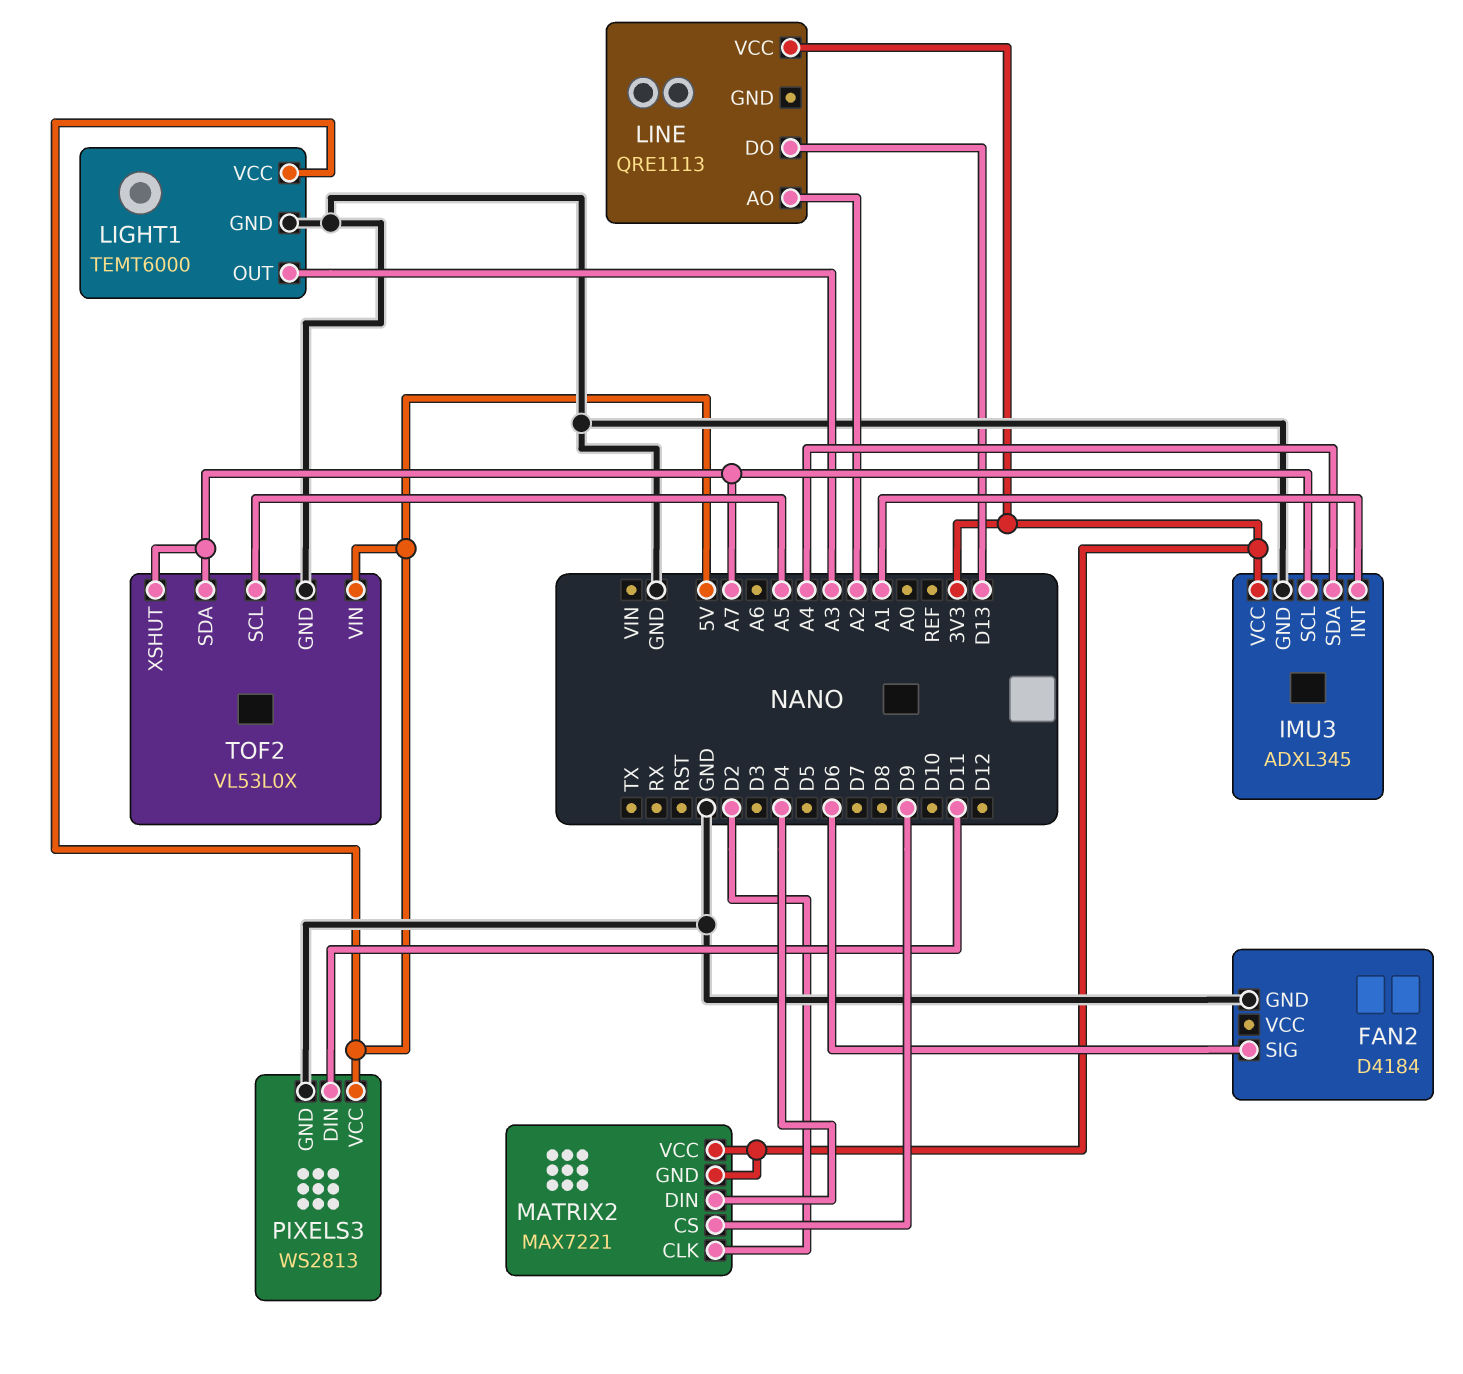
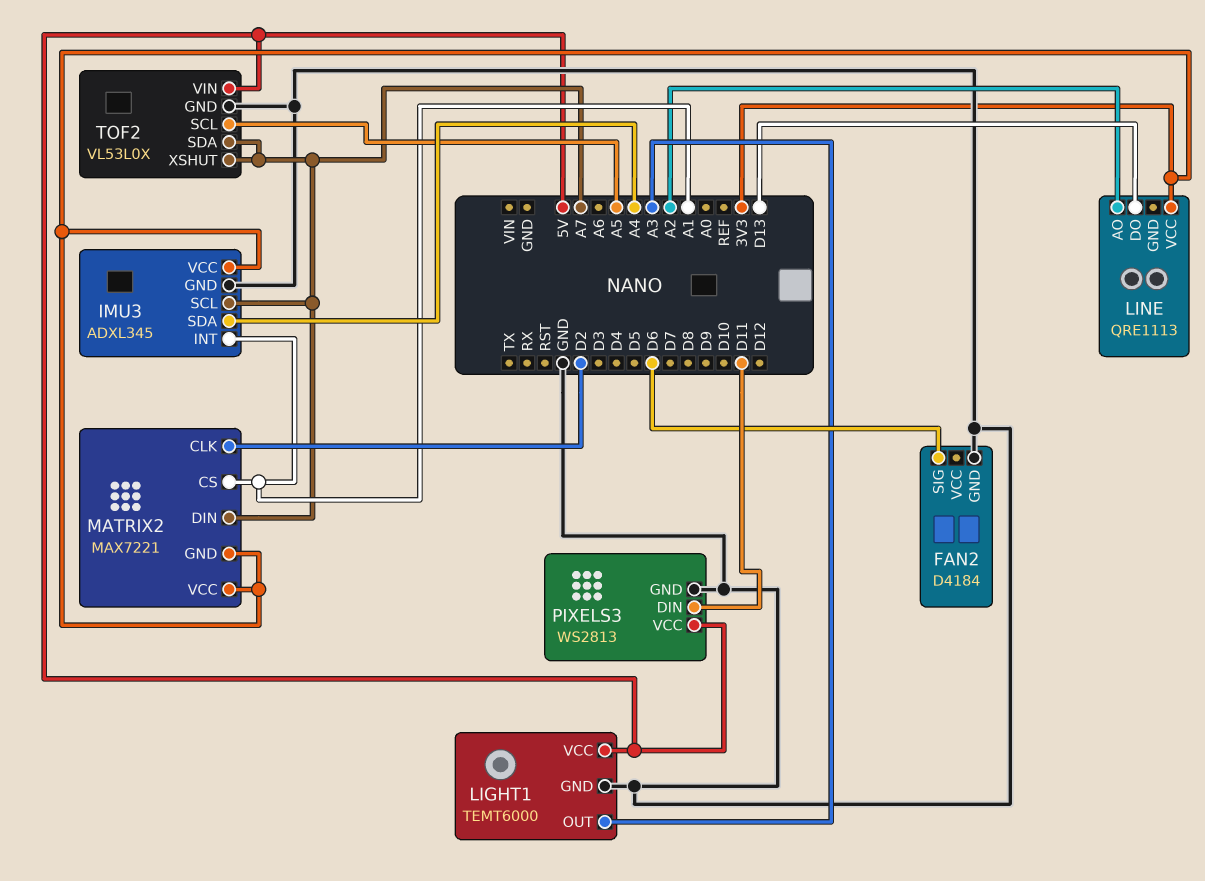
MATRIX2 pin CS: D9 -> A1
MATRIX2 pin DIN: D4 -> A7

